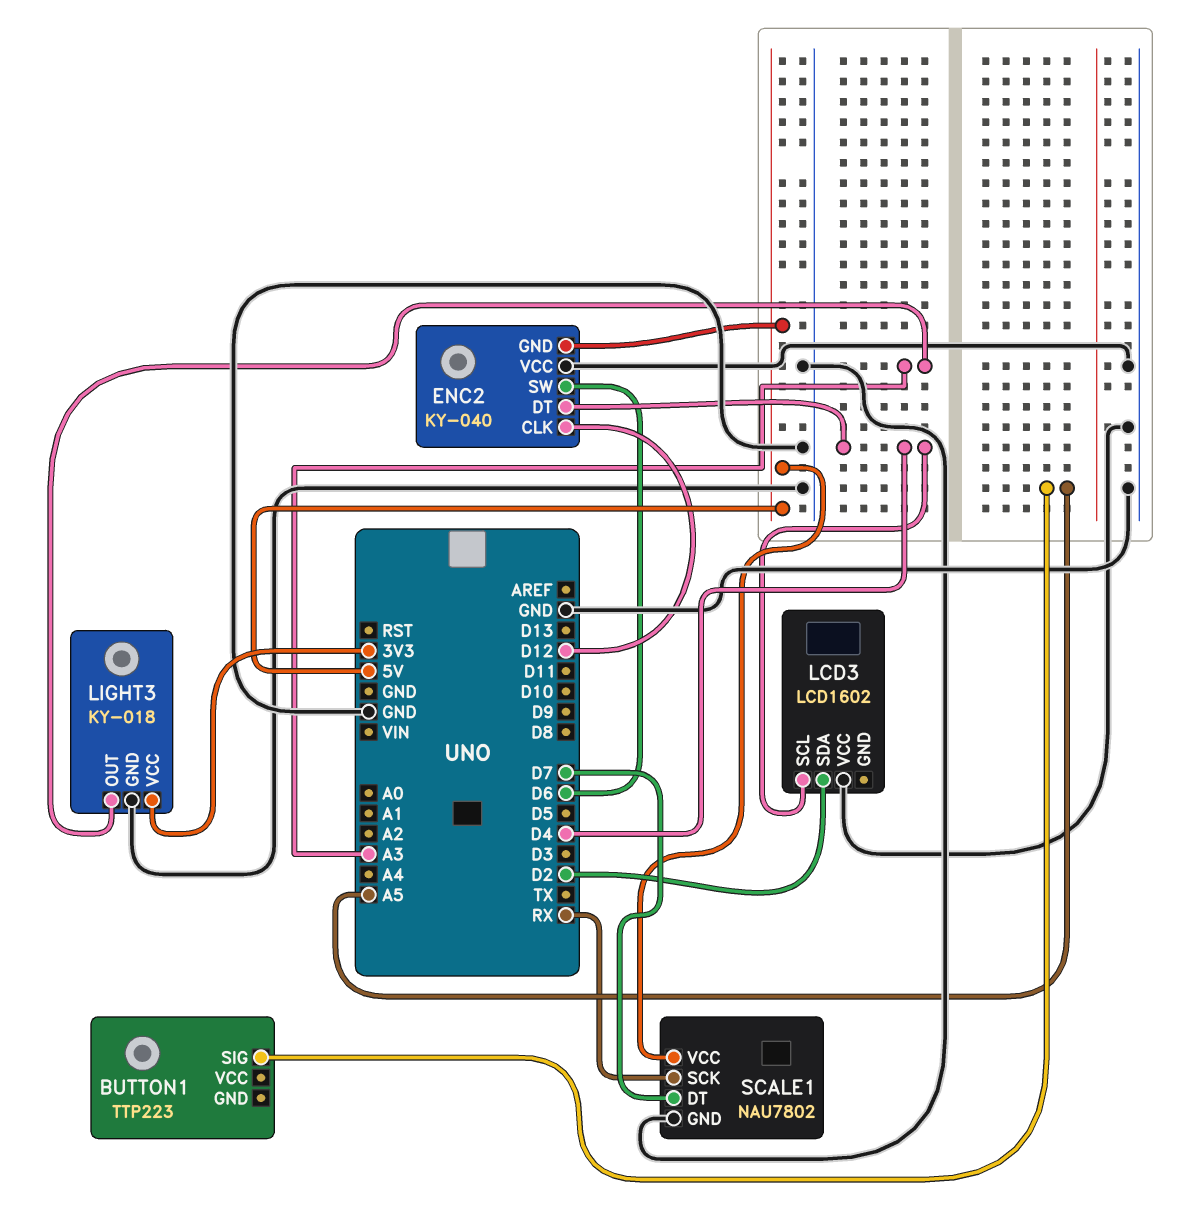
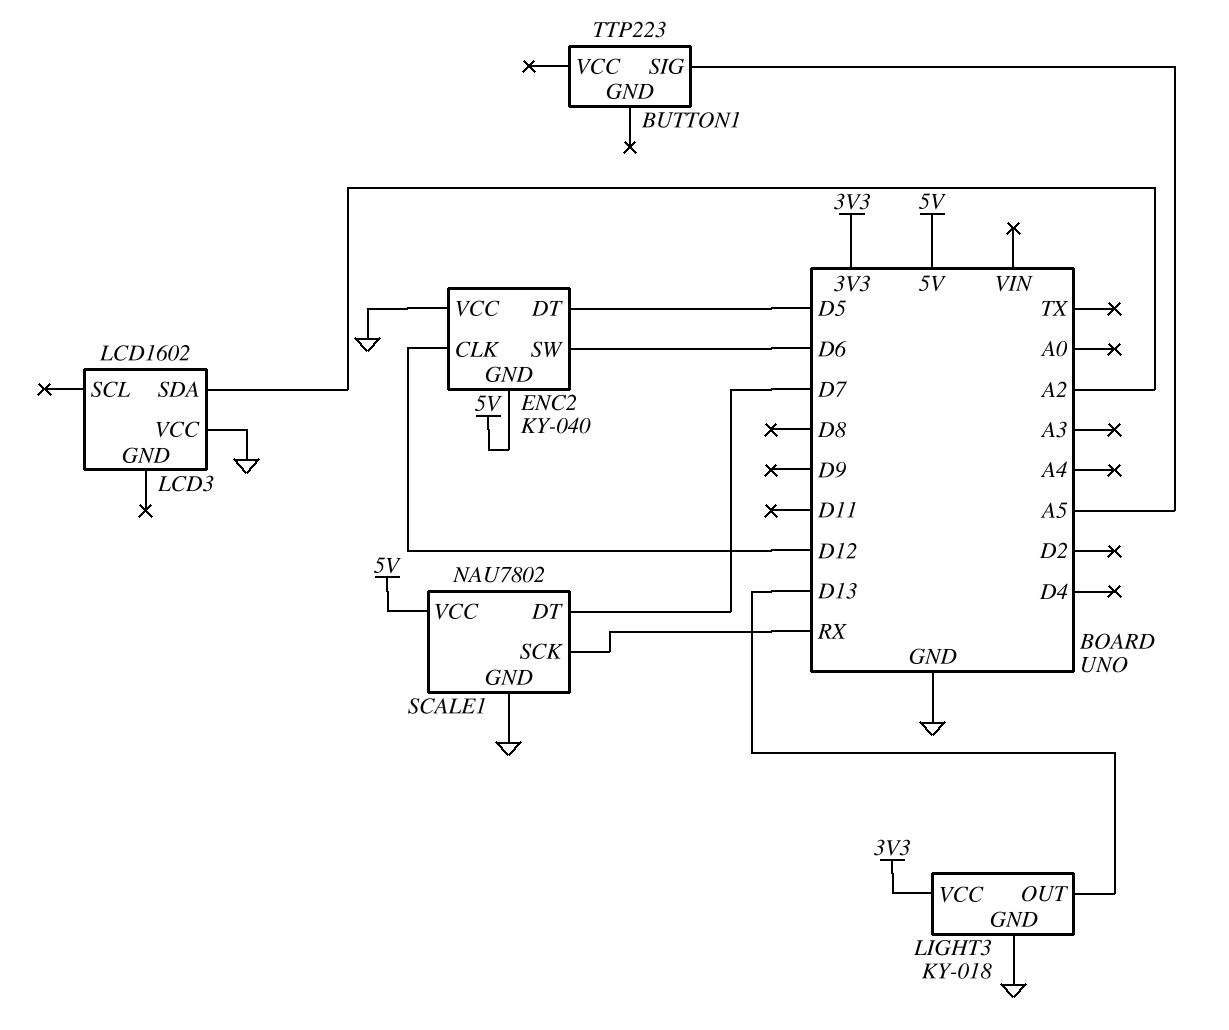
ENC2 pin DT: D4 -> D5
LCD3 pin SCL: D4 -> none
LCD3 pin SDA: D2 -> A2
LIGHT3 pin OUT: A3 -> D13

